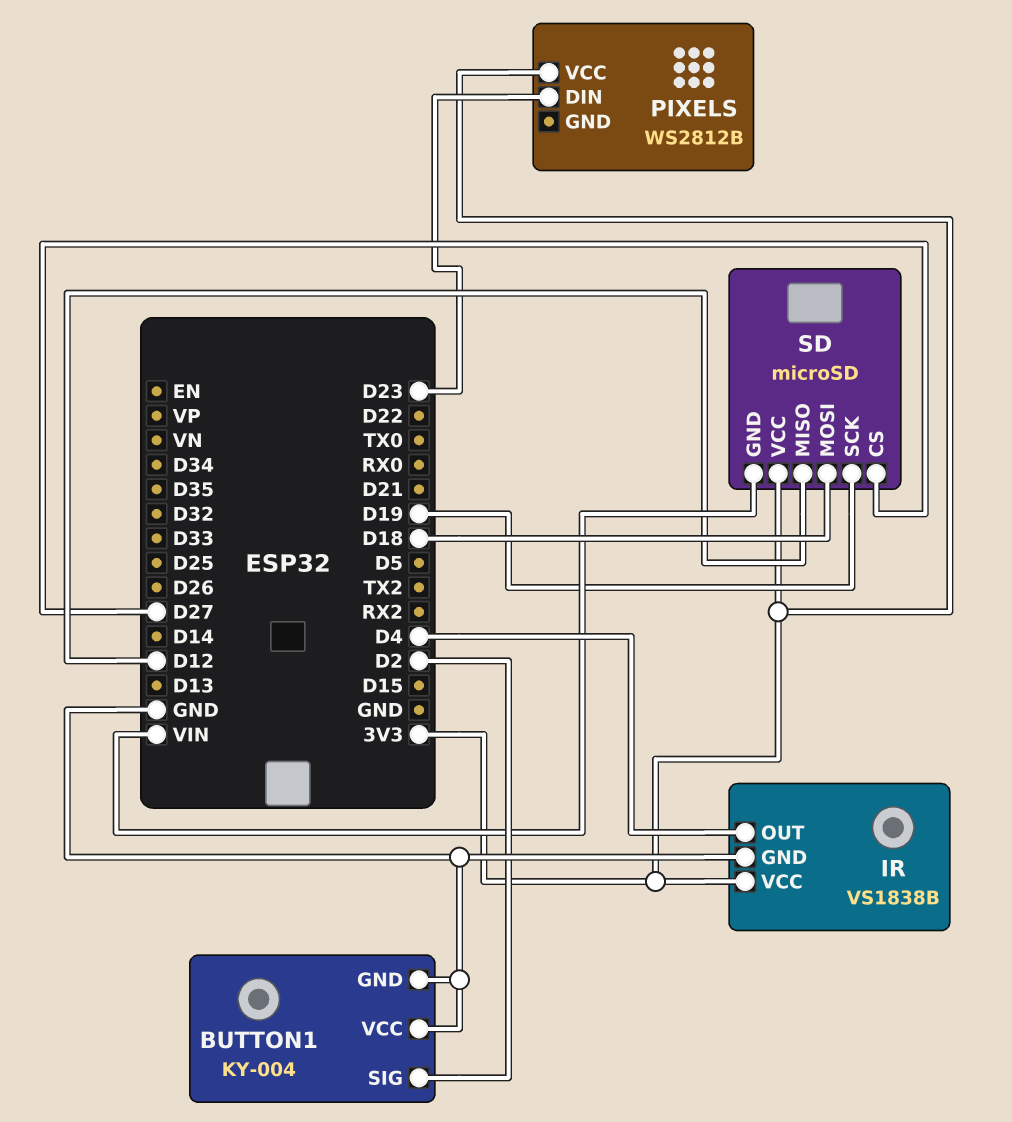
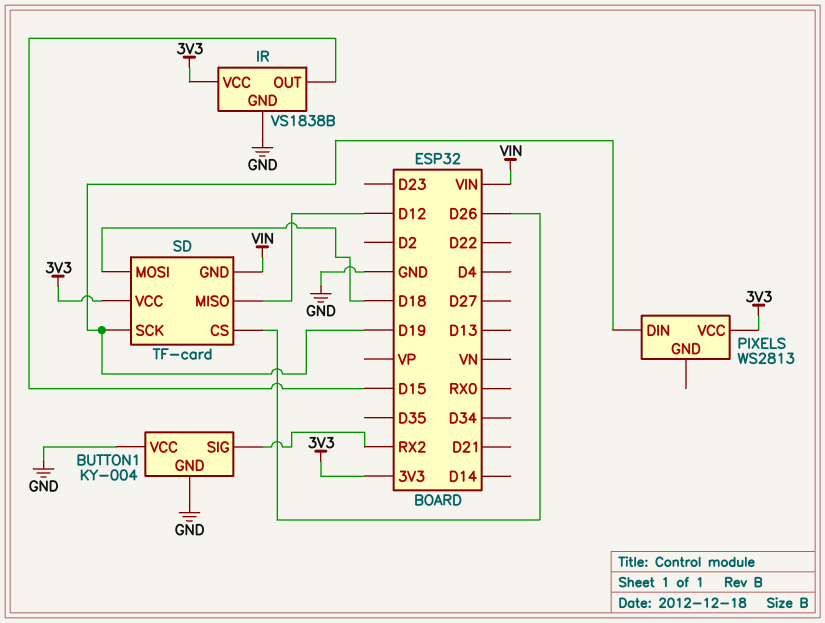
BUTTON1 pin SIG: D2 -> RX2
IR pin OUT: D4 -> D15
PIXELS: WS2812B -> WS2813
PIXELS pin DIN: D23 -> D19
SD: microSD -> TF-card
SD pin CS: D27 -> D26

